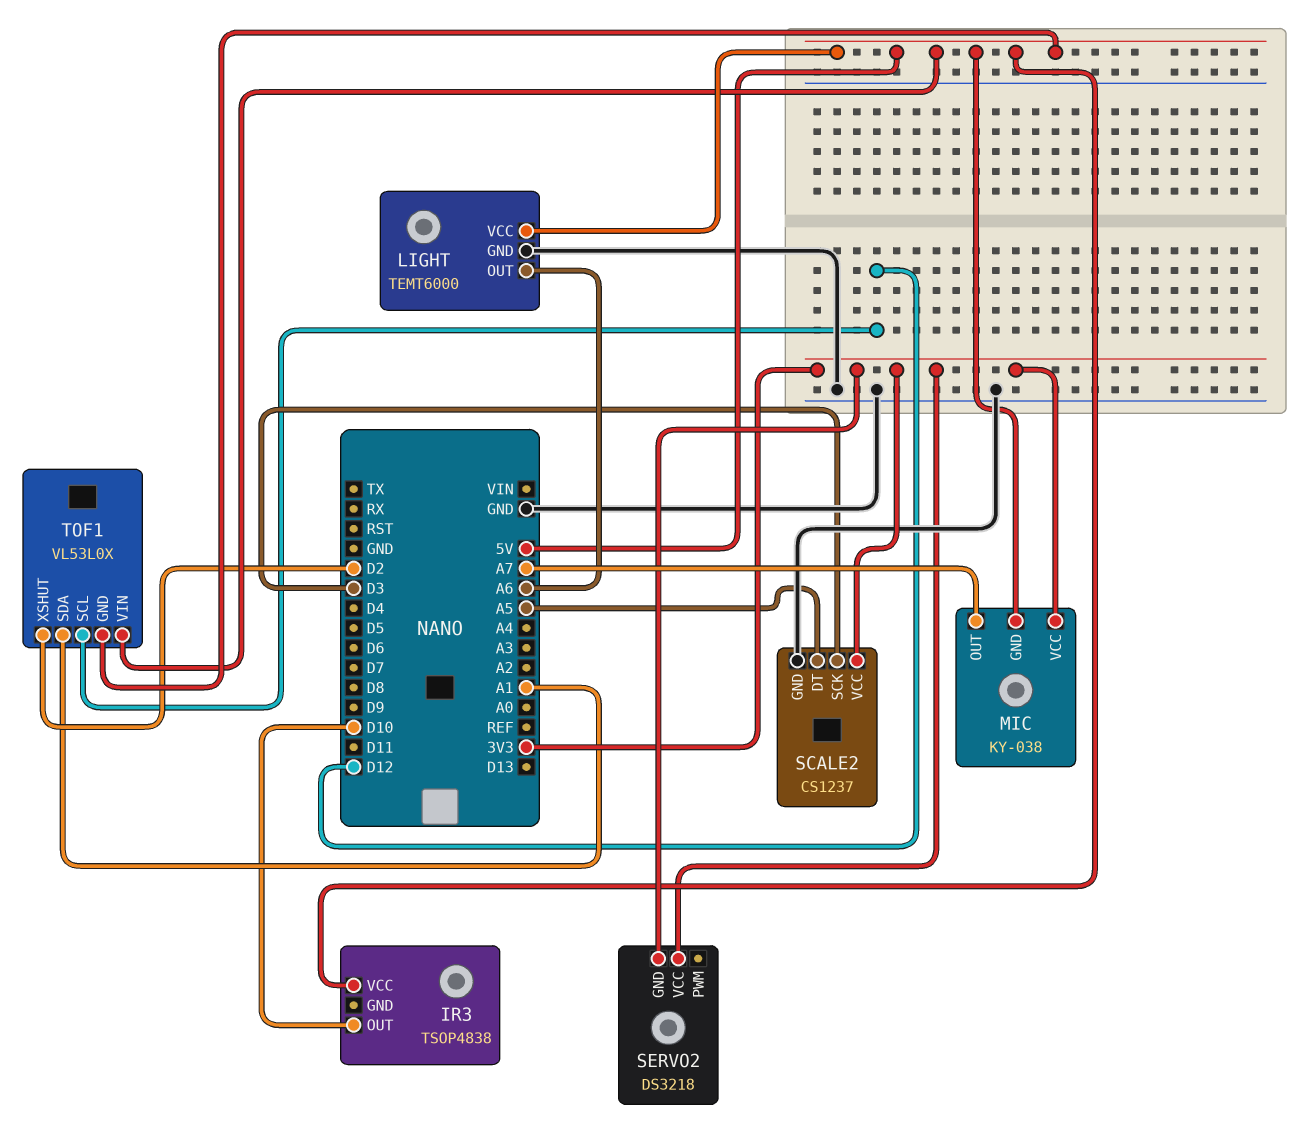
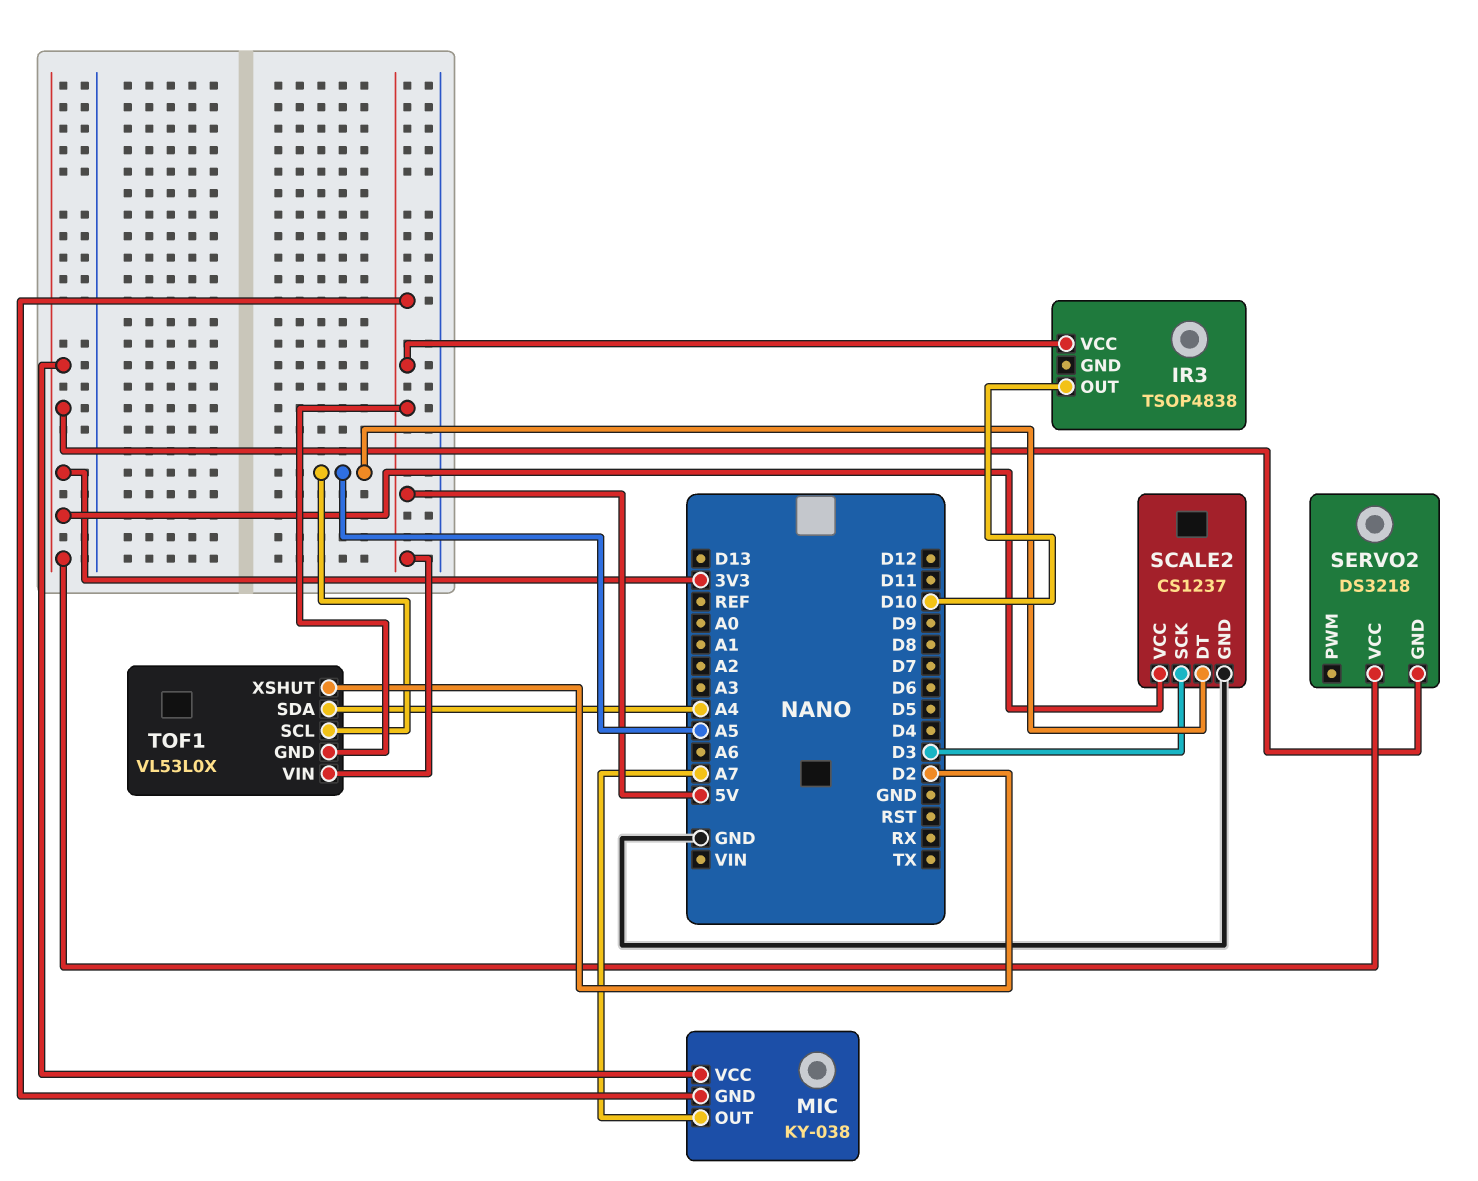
LIGHT: TEMT6000 -> none
LIGHT pin GND: GND -> none
LIGHT pin OUT: A6 -> none
LIGHT pin VCC: 5V -> none
TOF1 pin SCL: D12 -> A5
TOF1 pin SDA: A1 -> A4

